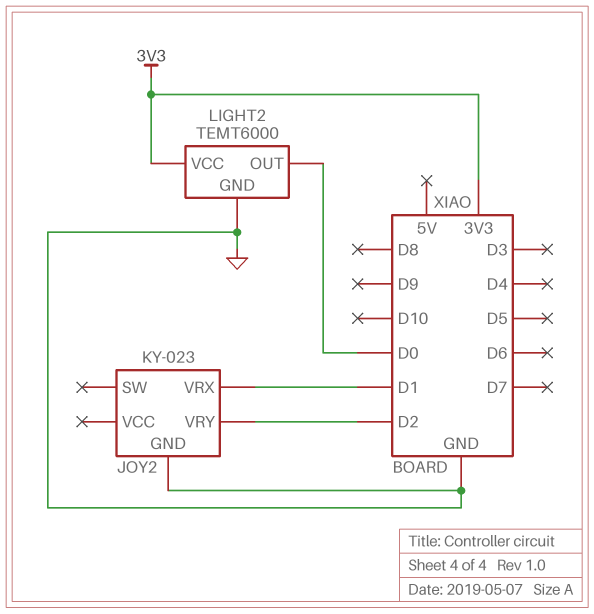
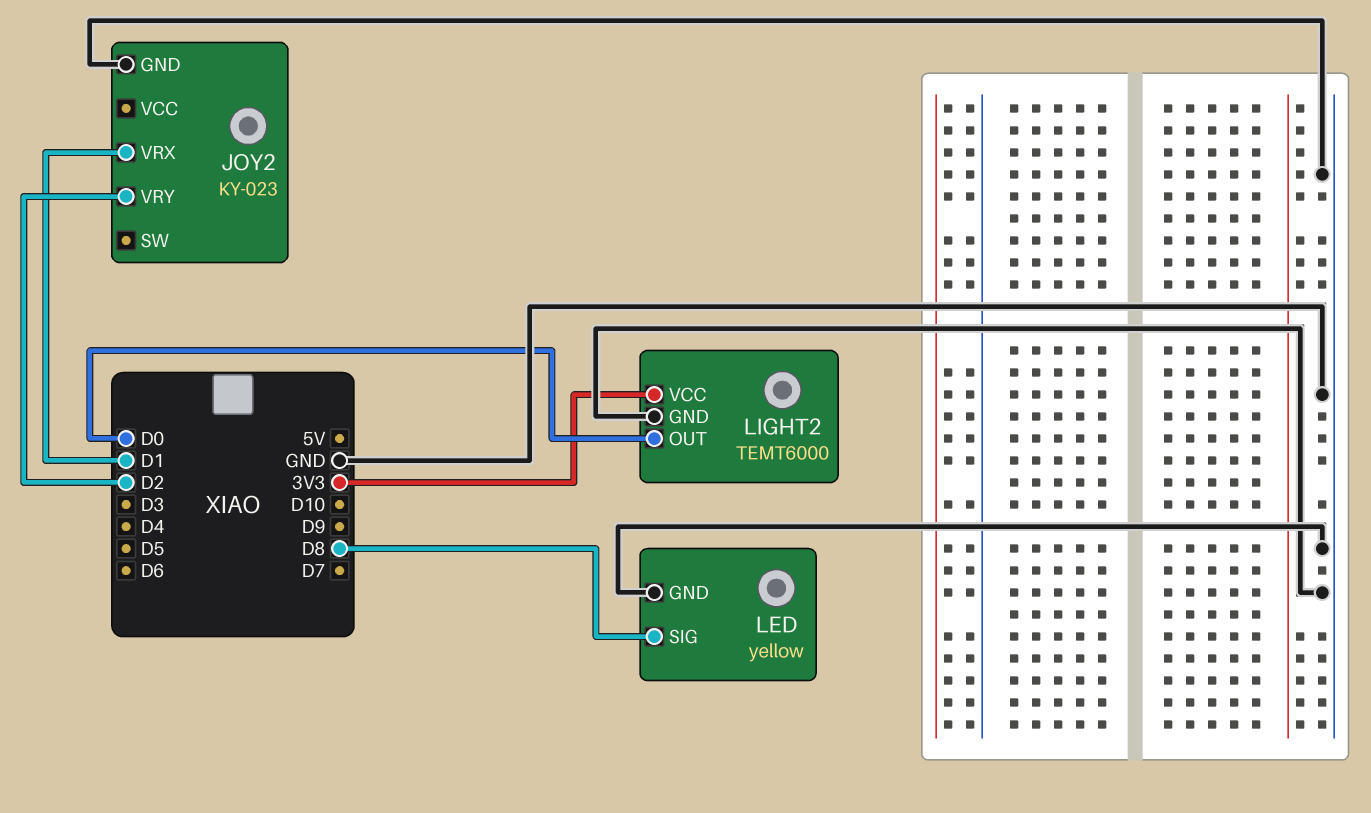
LED: none -> yellow
LED pin GND: none -> GND
LED pin SIG: none -> D8

